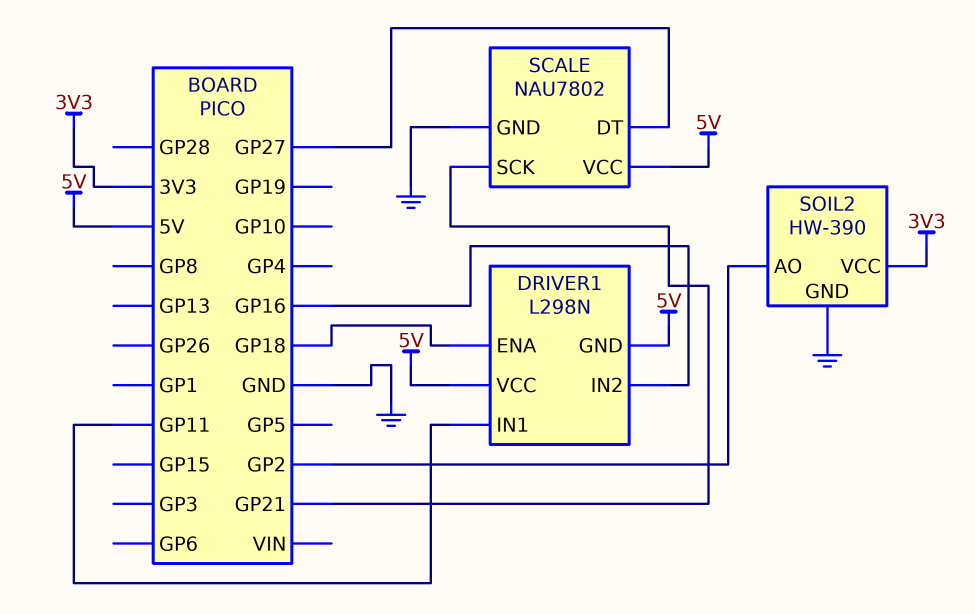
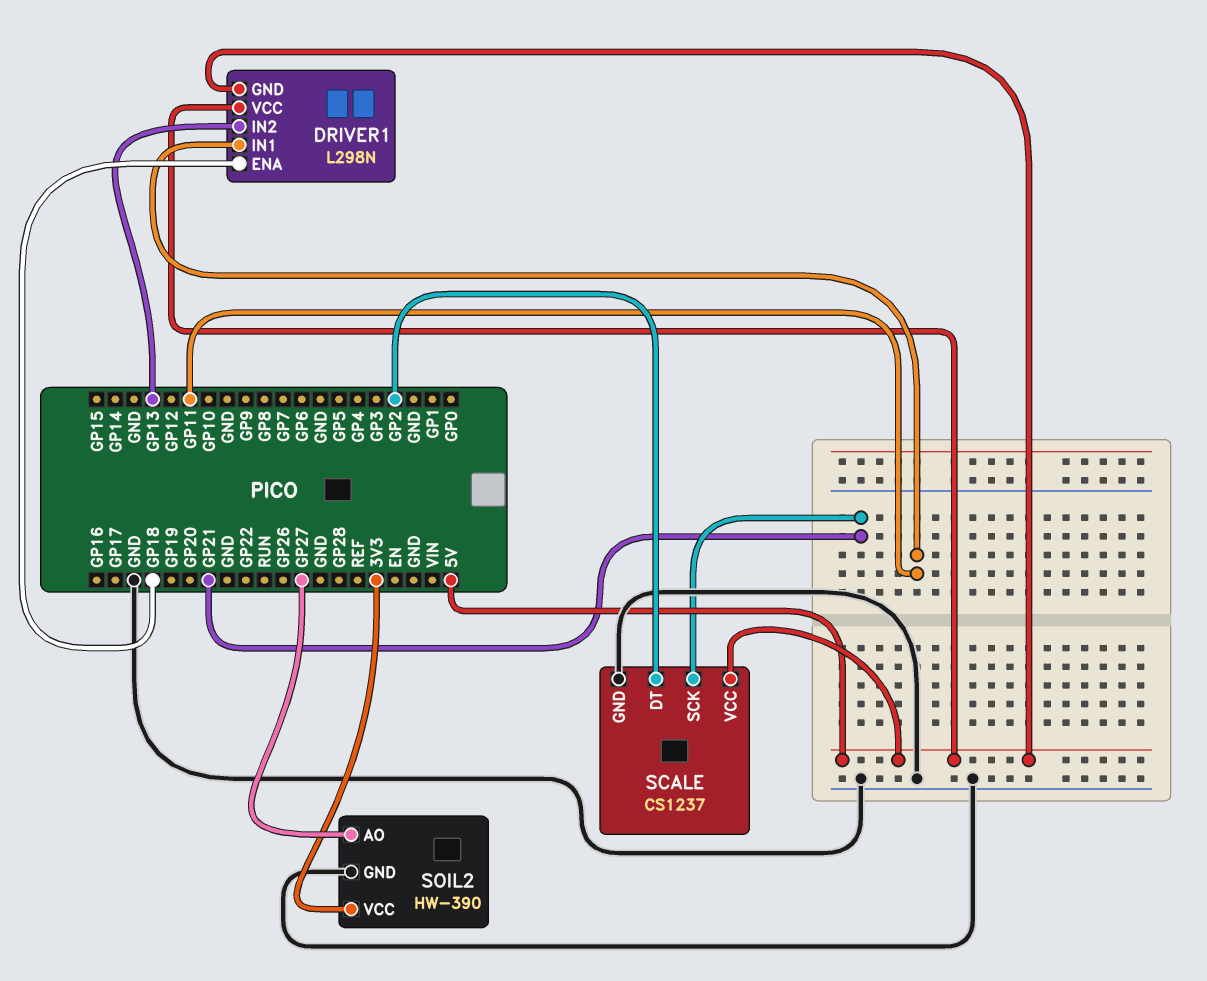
DRIVER1 pin IN2: GP16 -> GP13
SCALE: NAU7802 -> CS1237
SCALE pin DT: GP27 -> GP2
SOIL2 pin AO: GP2 -> GP27

